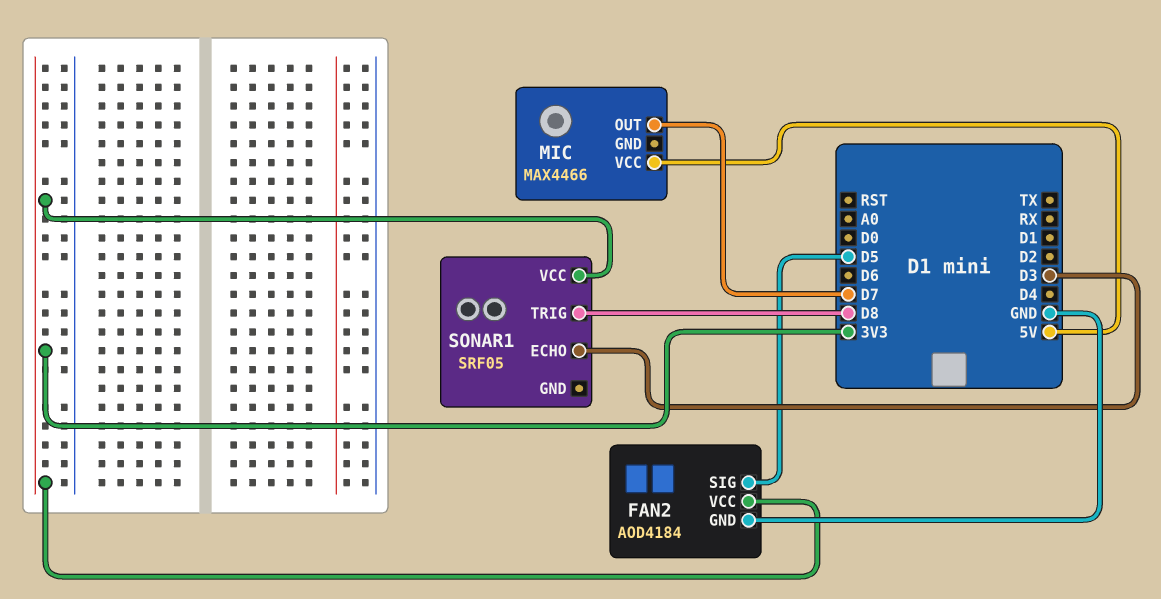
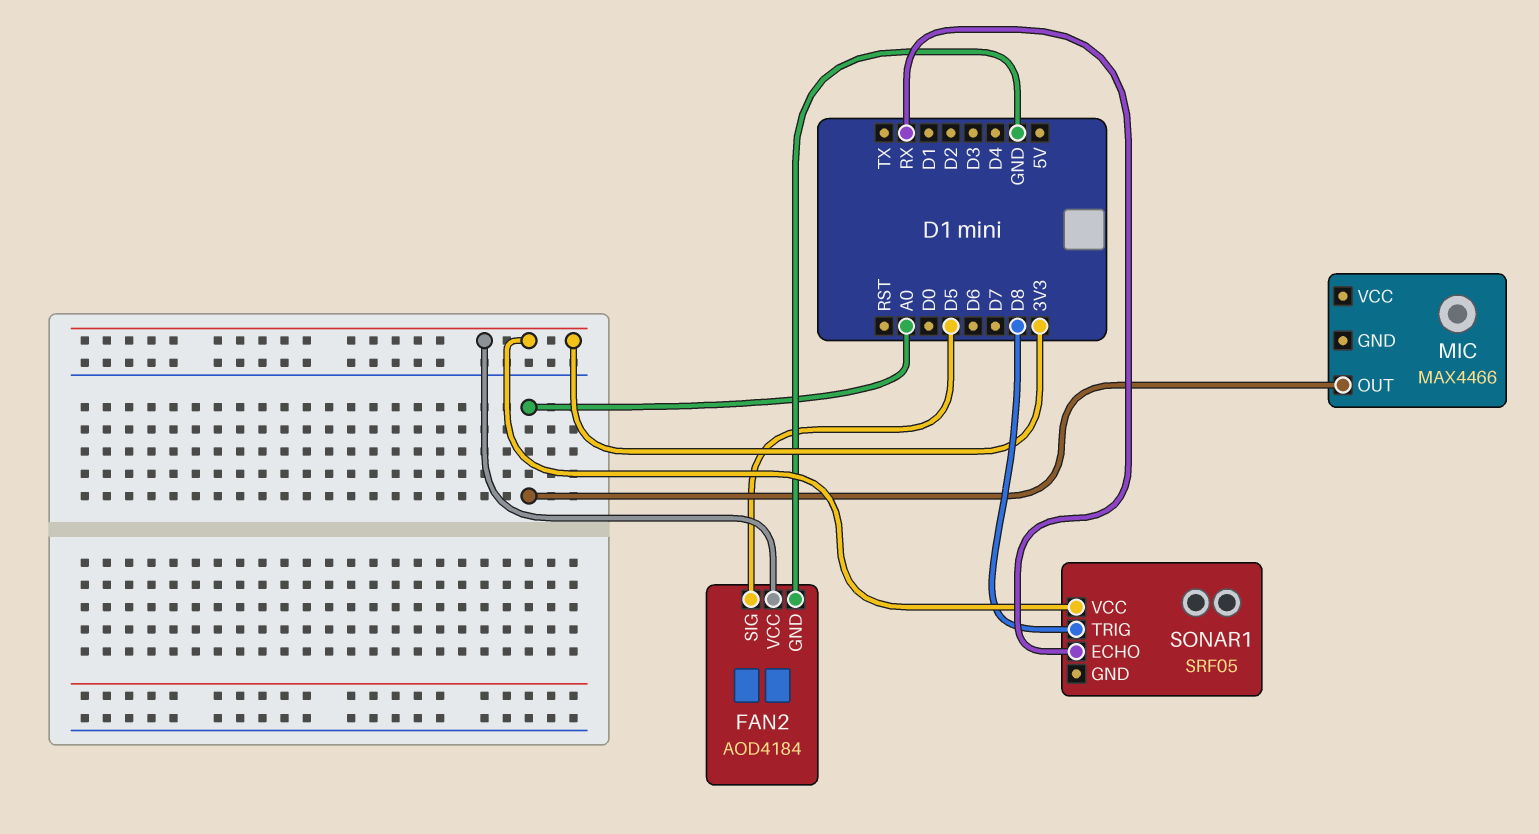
MIC pin OUT: D7 -> A0
MIC pin VCC: 5V -> none
SONAR1 pin ECHO: D3 -> RX

